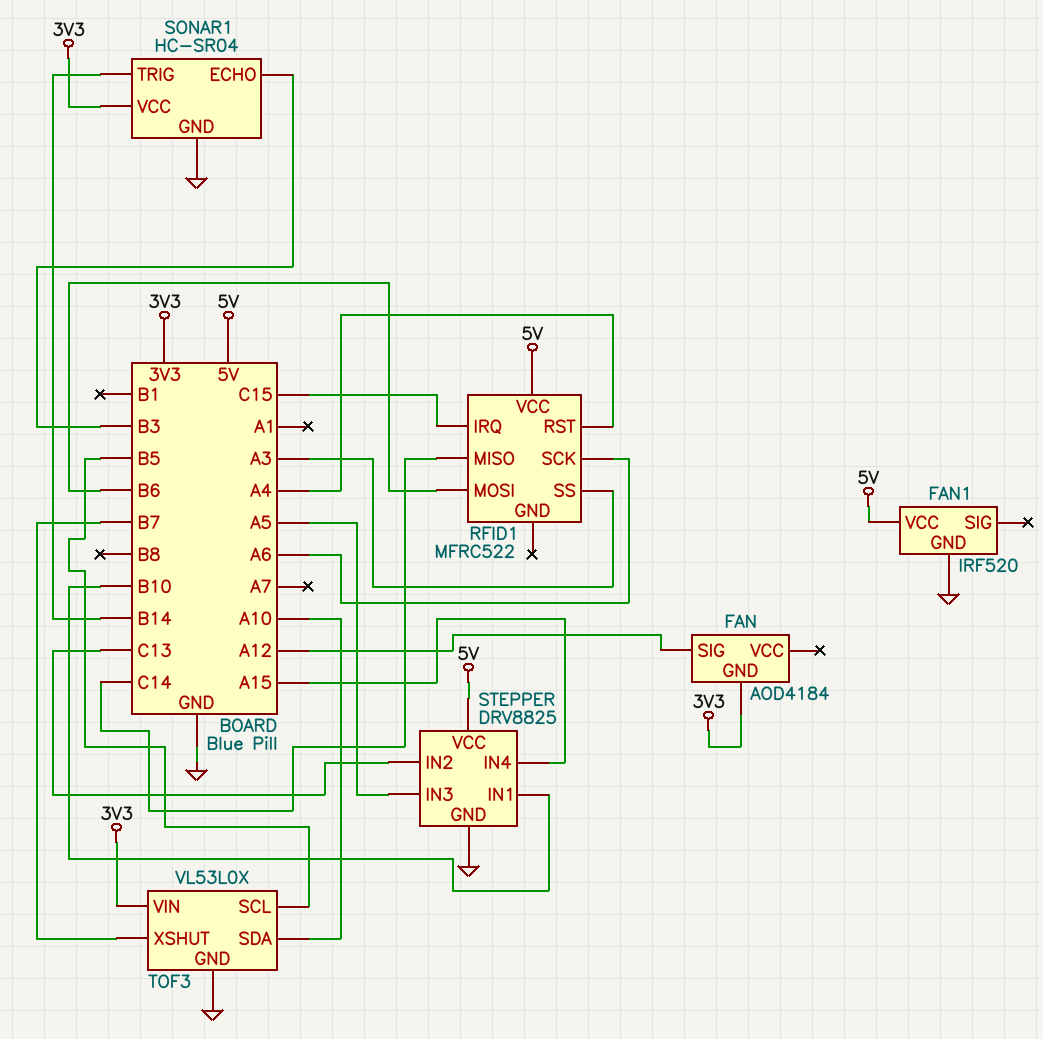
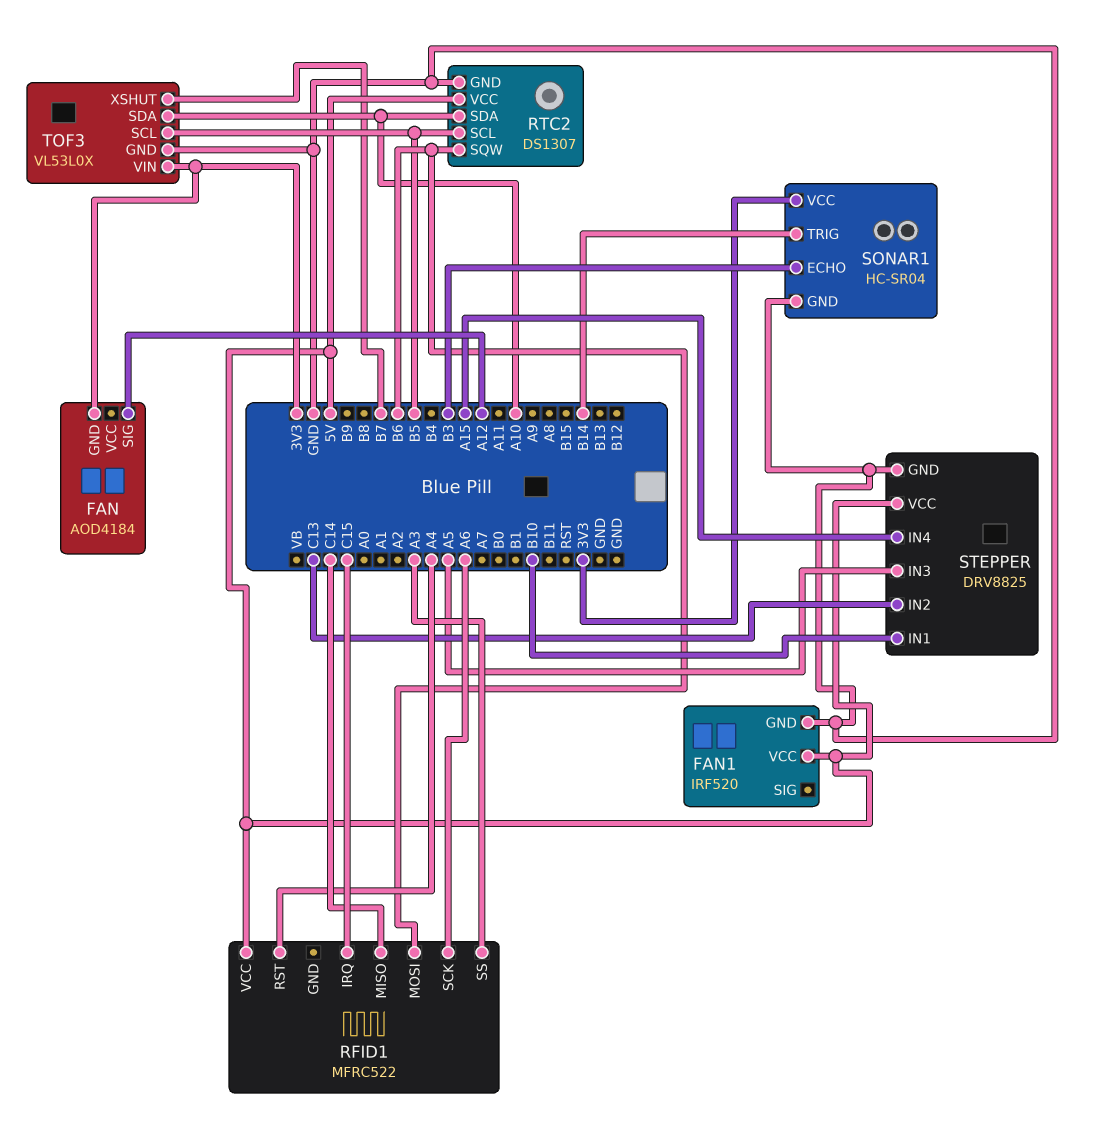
RTC2: none -> DS1307
RTC2 pin GND: none -> GND
RTC2 pin SCL: none -> B5
RTC2 pin SDA: none -> A10
RTC2 pin SQW: none -> B6
RTC2 pin VCC: none -> 5V

